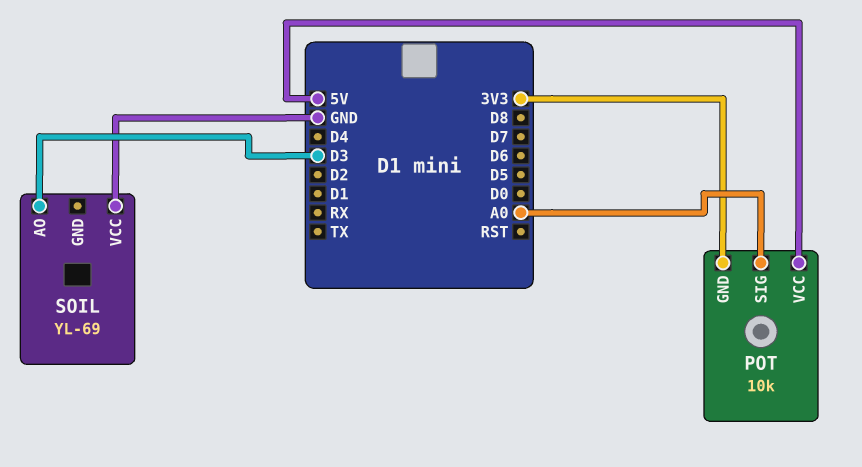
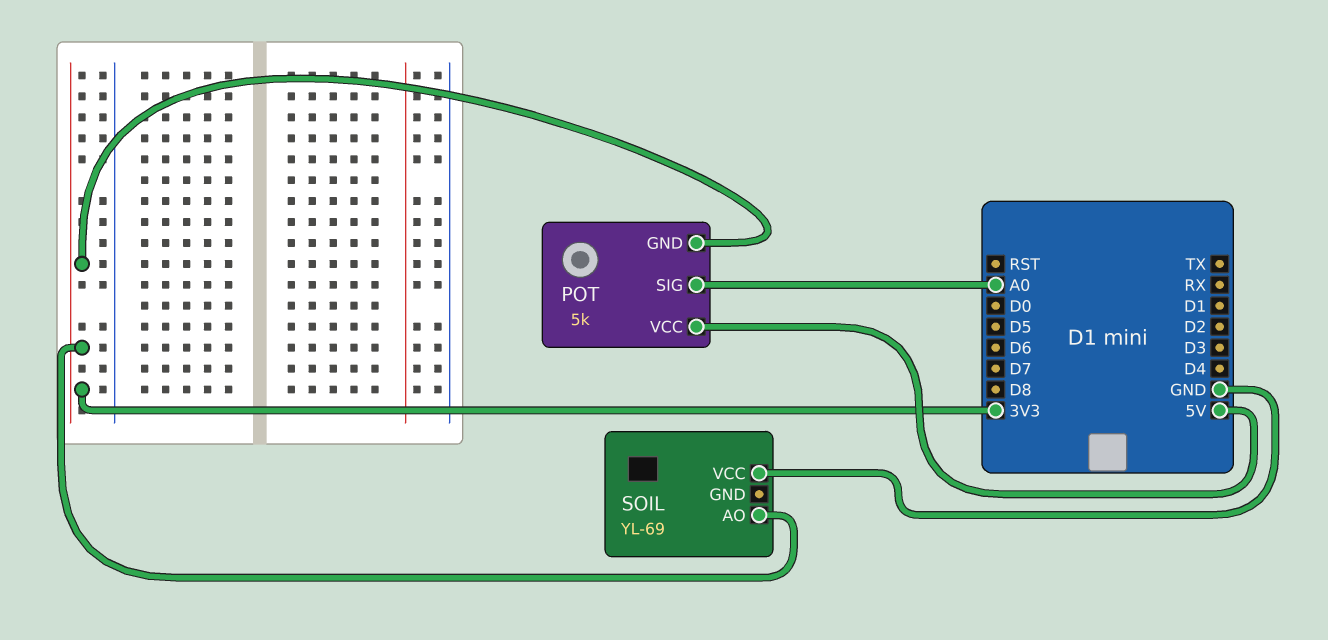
POT: 10k -> 5k
SOIL pin AO: D3 -> 3V3

